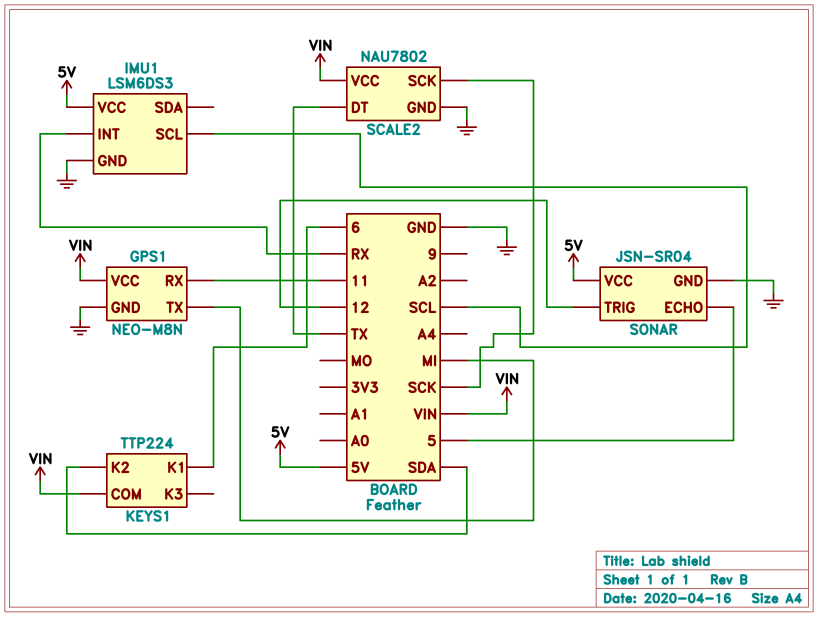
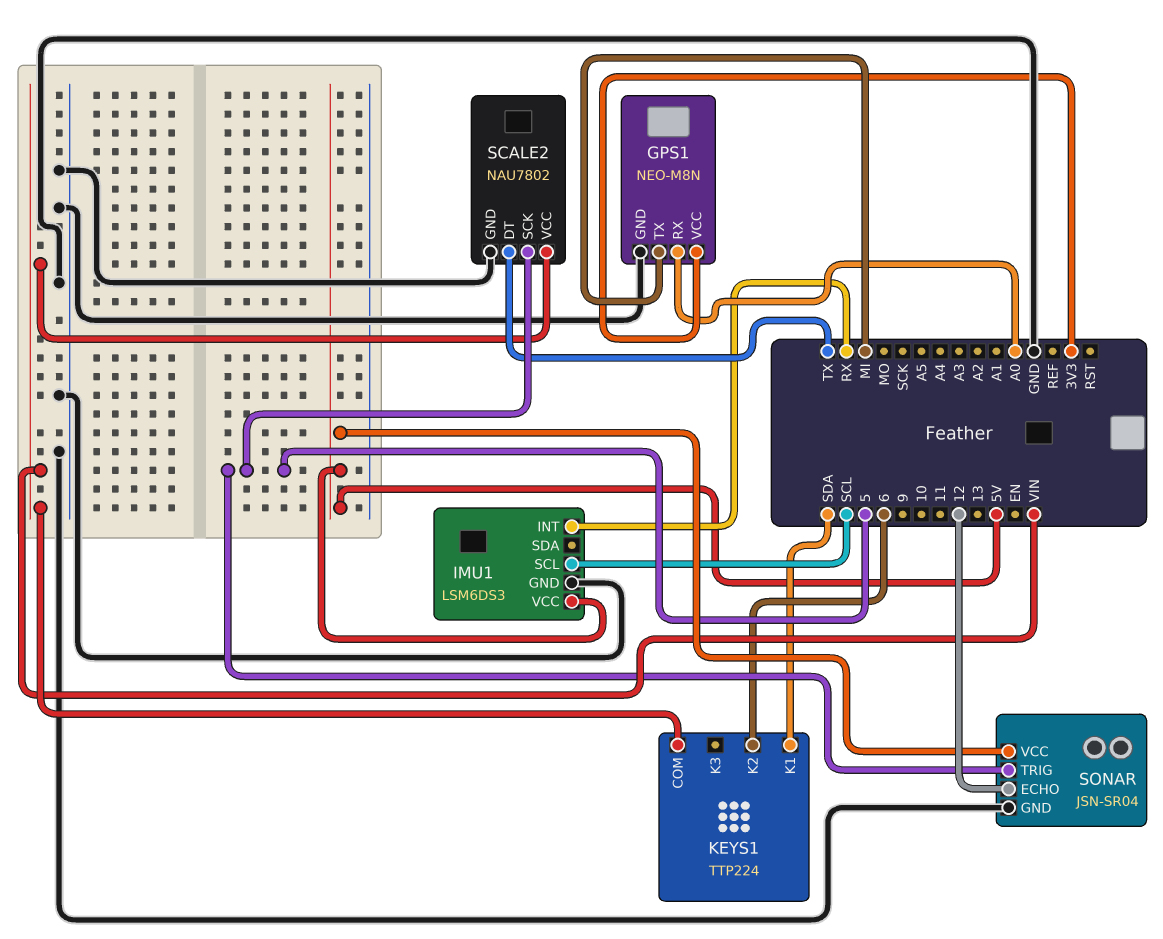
GPS1 pin RX: 11 -> A0
GPS1 pin VCC: VIN -> 3V3
KEYS1 pin K1: 6 -> SDA
KEYS1 pin K2: SDA -> 6
SCALE2 pin SCK: SCK -> 5
SONAR pin ECHO: 5 -> 12
SONAR pin TRIG: 12 -> 5

